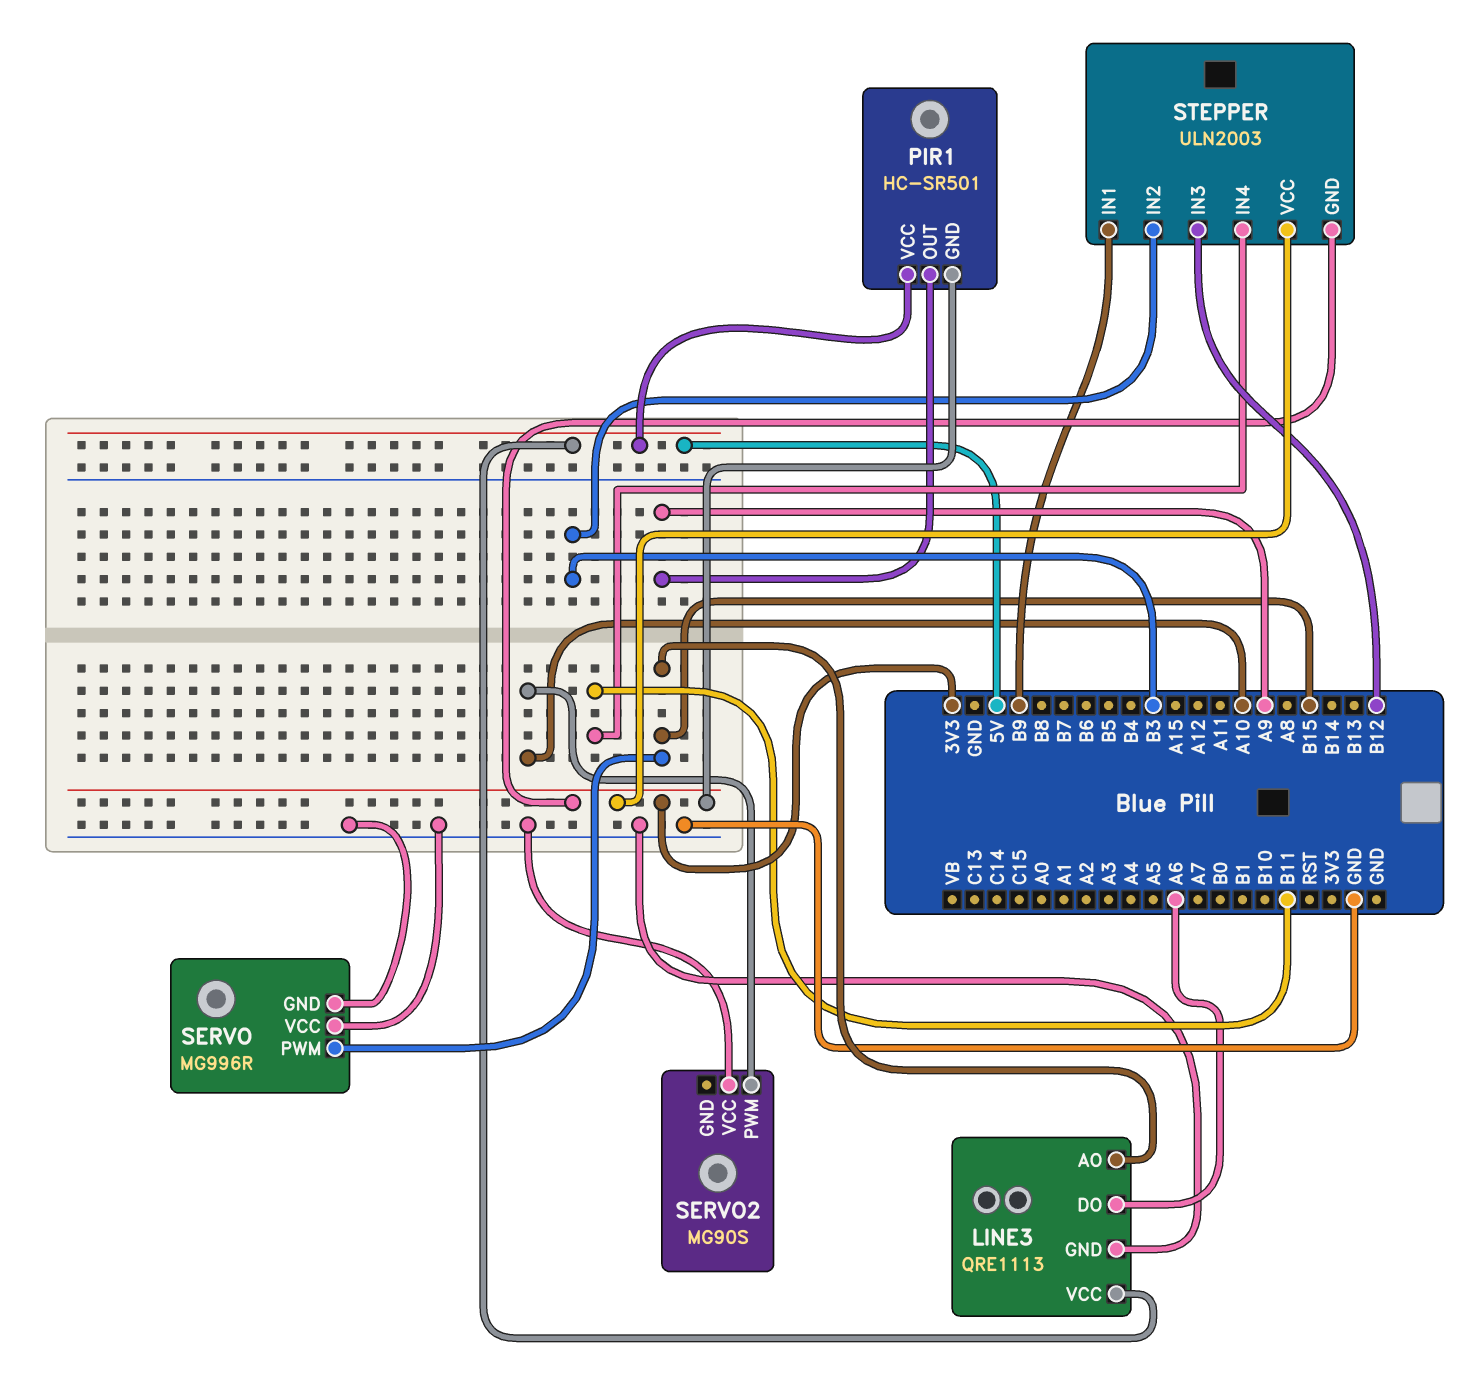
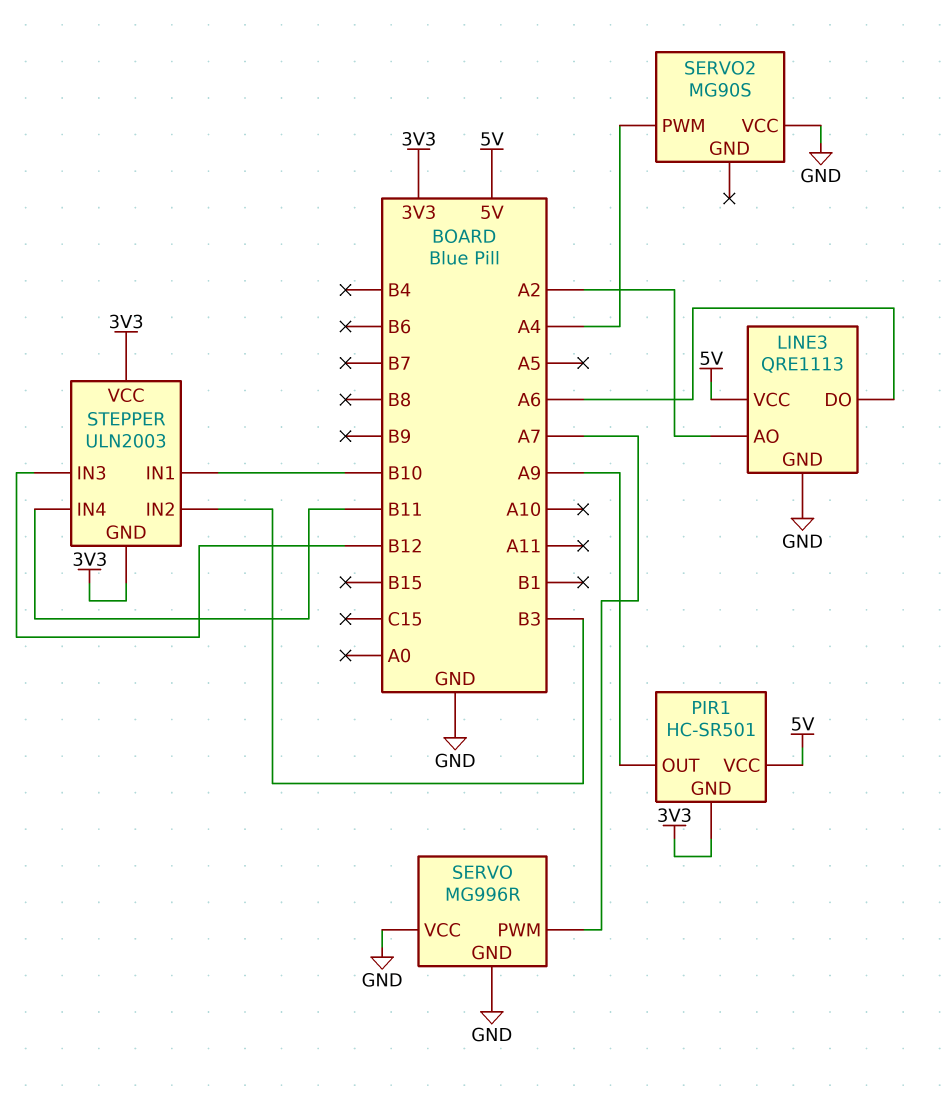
LINE3 pin AO: B15 -> A2
SERVO pin PWM: B15 -> A7
SERVO2 pin PWM: A10 -> A4
STEPPER pin IN1: B9 -> B10

